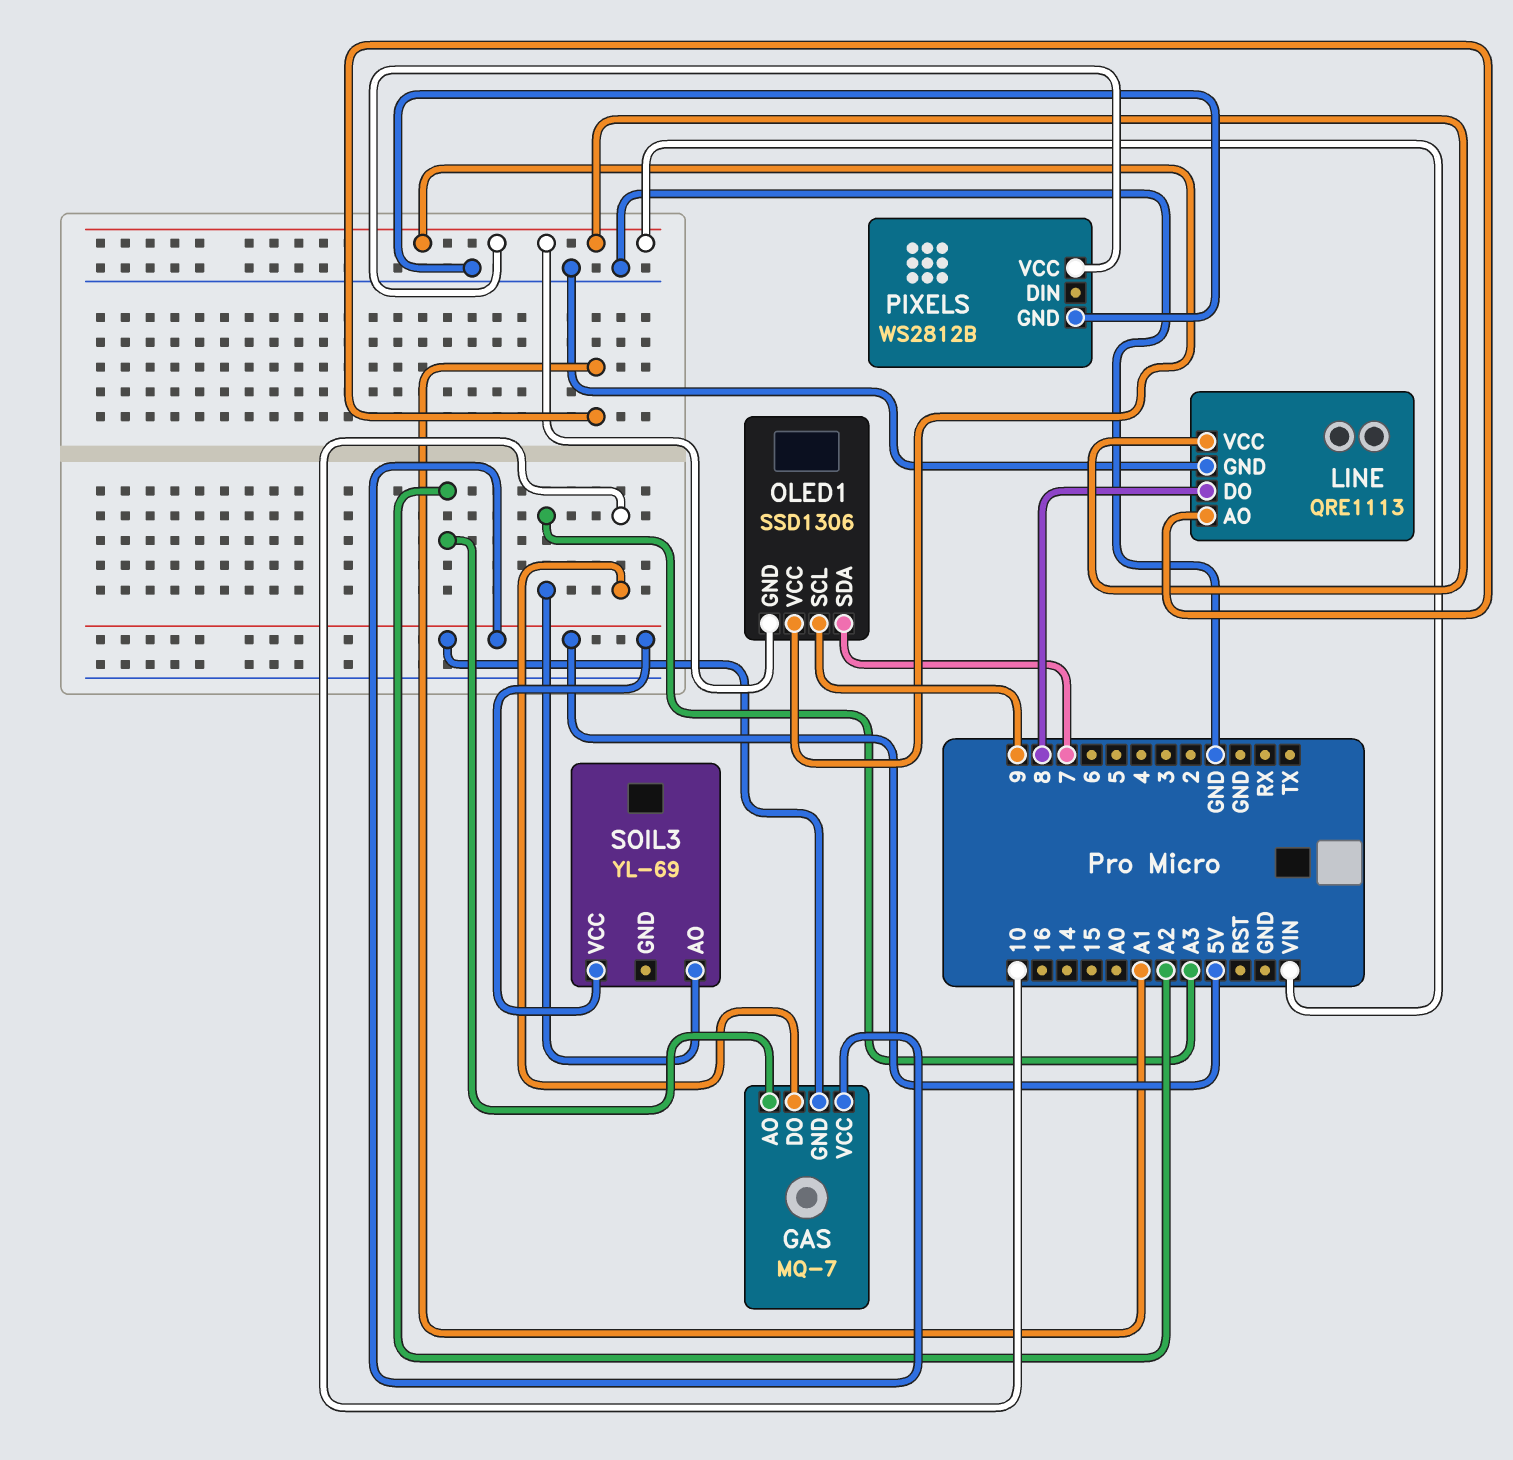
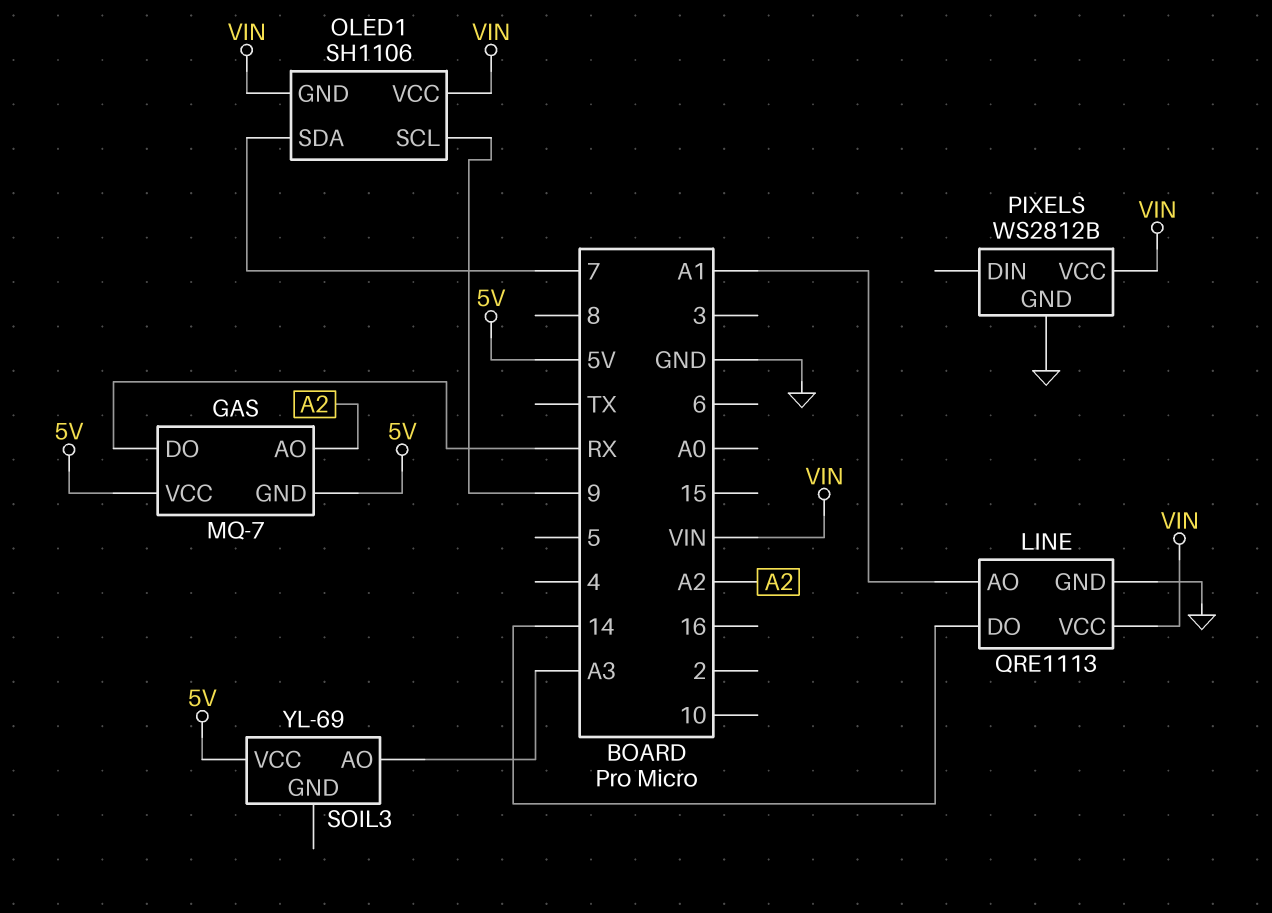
GAS pin DO: 10 -> RX
LINE pin DO: 8 -> 14
OLED1: SSD1306 -> SH1106

